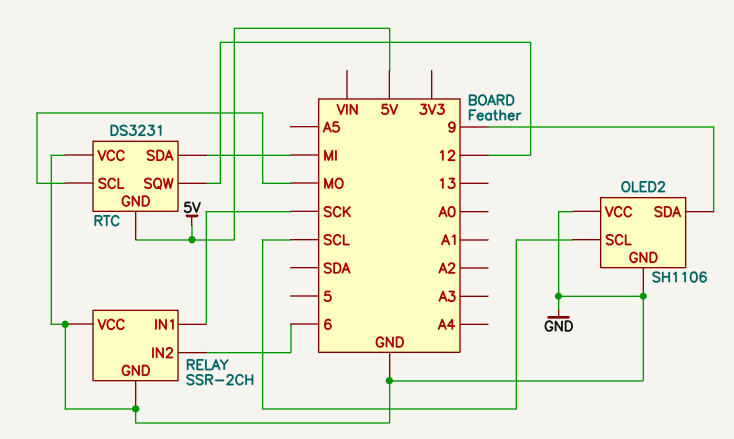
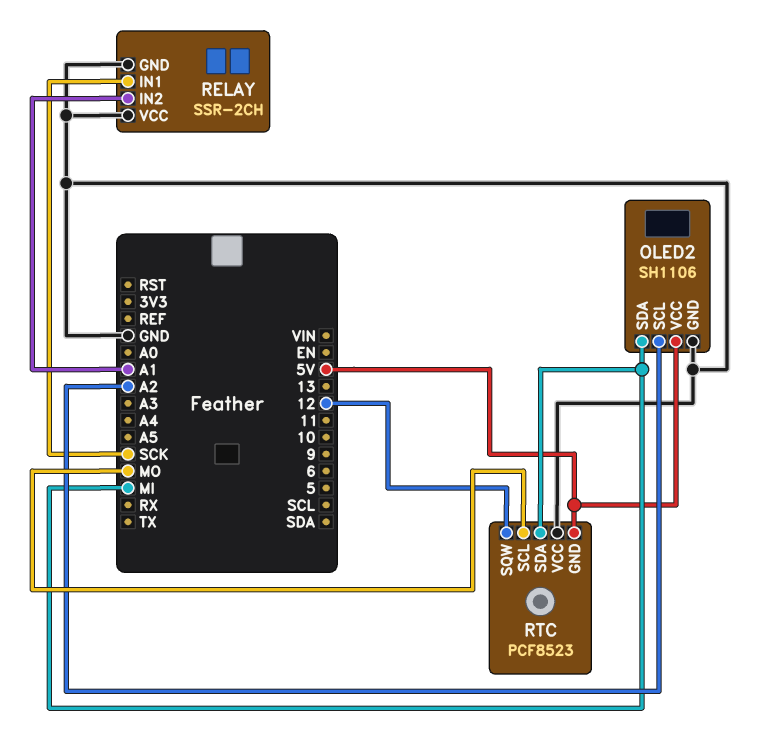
OLED2 pin SCL: SCL -> A2
OLED2 pin SDA: 9 -> MI
OLED2 pin VCC: GND -> 5V
RELAY pin IN2: 6 -> A1
RTC: DS3231 -> PCF8523

